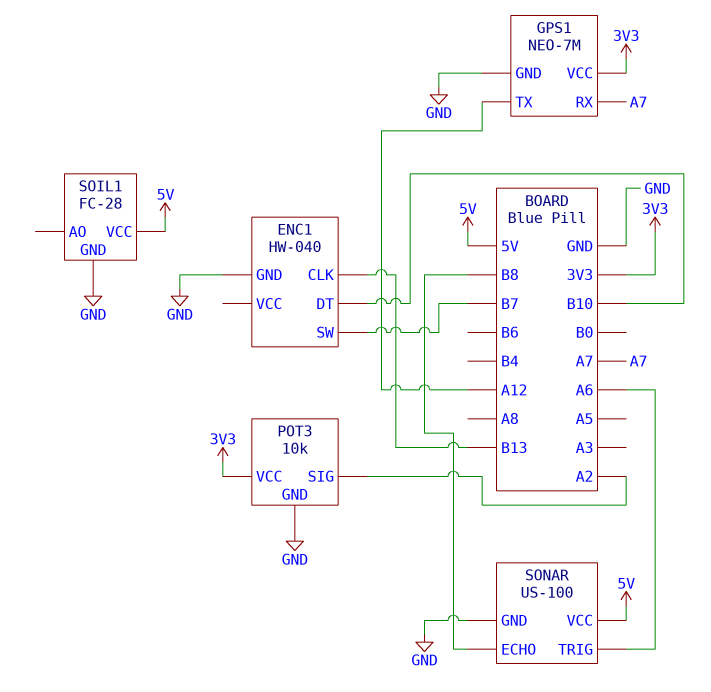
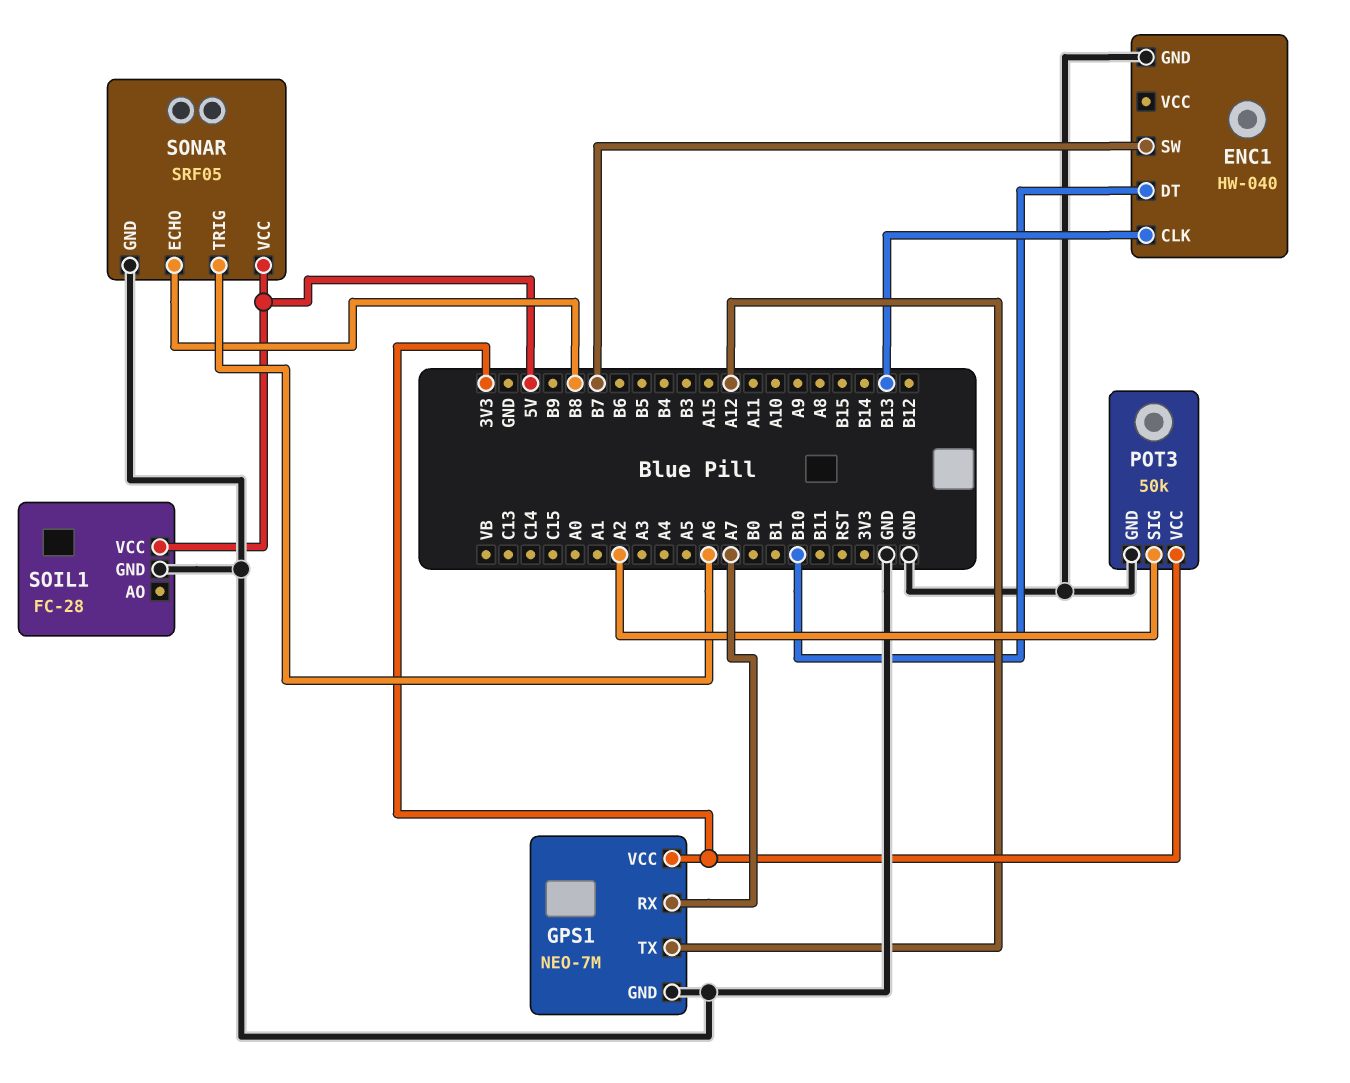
POT3: 10k -> 50k
SONAR: US-100 -> SRF05

